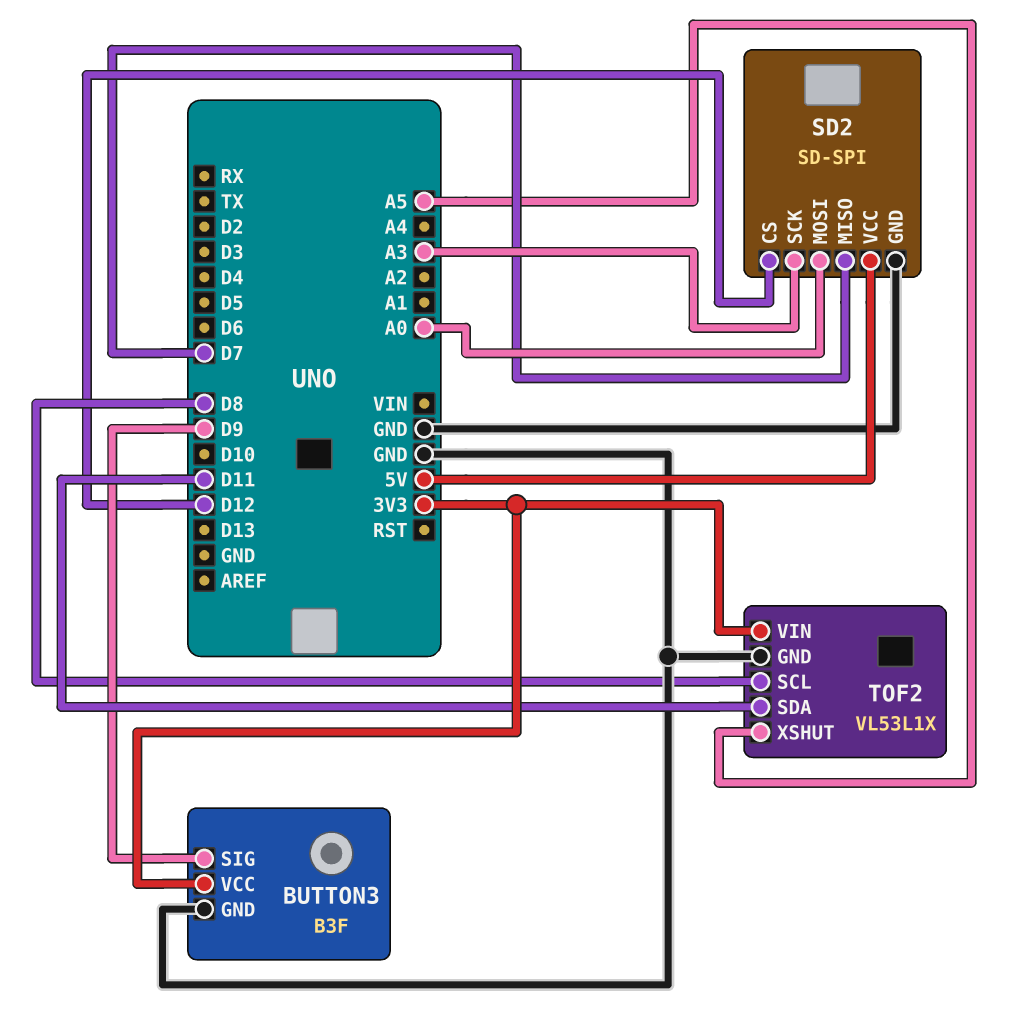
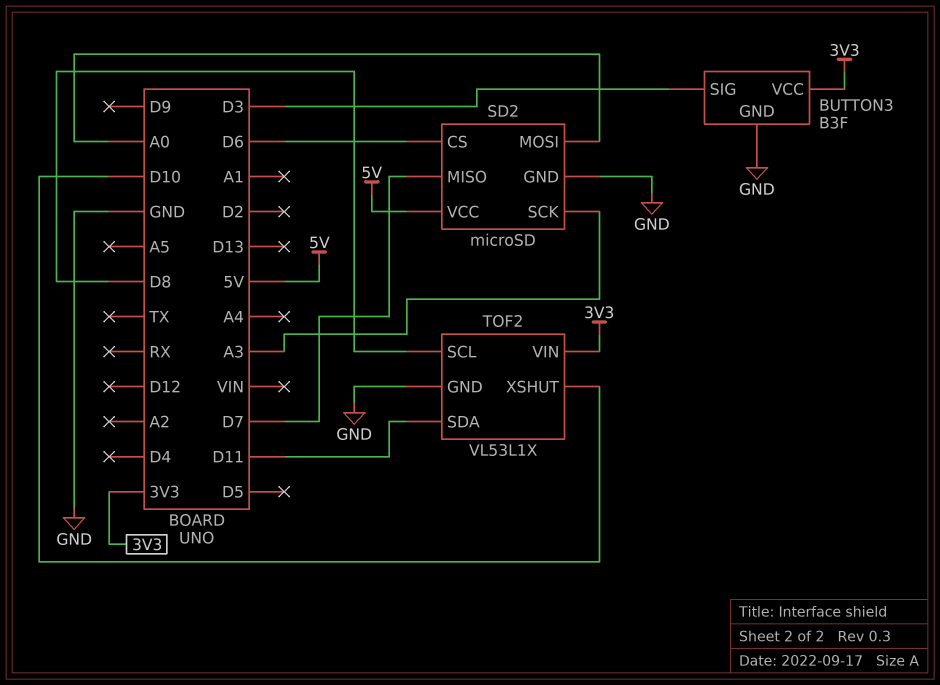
BUTTON3 pin SIG: D9 -> D3
SD2: SD-SPI -> microSD
SD2 pin CS: D12 -> D6
TOF2 pin XSHUT: A5 -> D10

